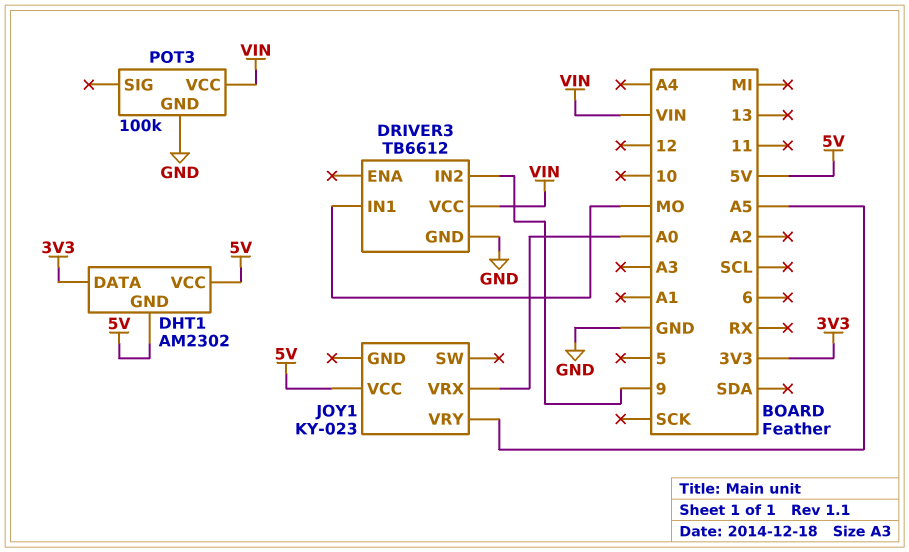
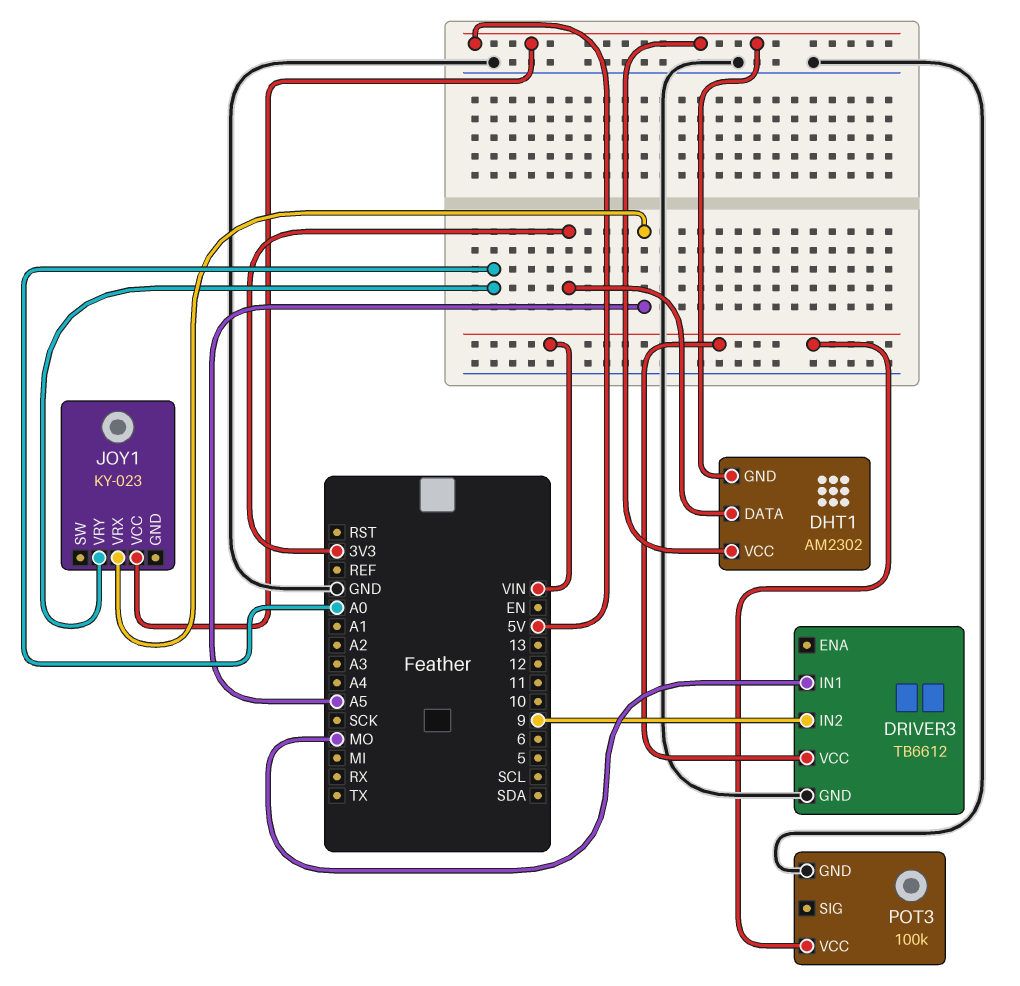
JOY1 pin VRX: A0 -> A5
JOY1 pin VRY: A5 -> A0

